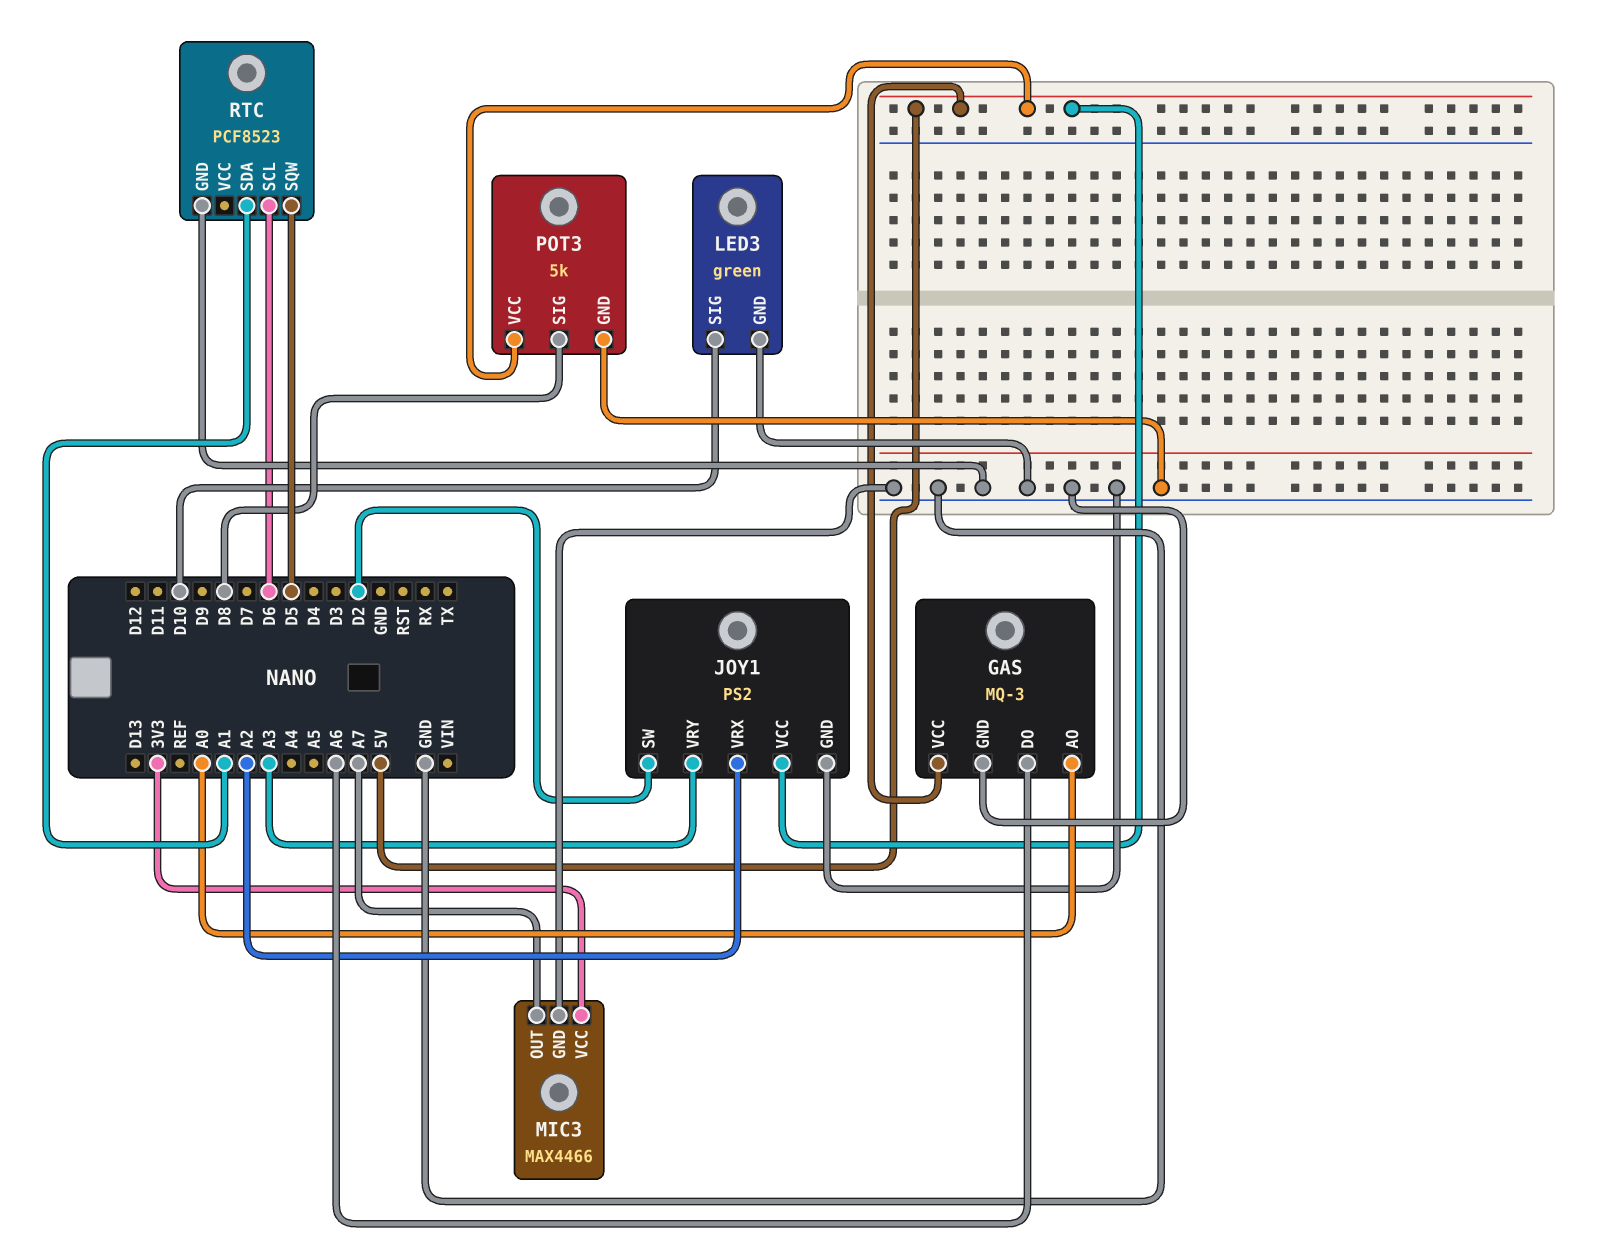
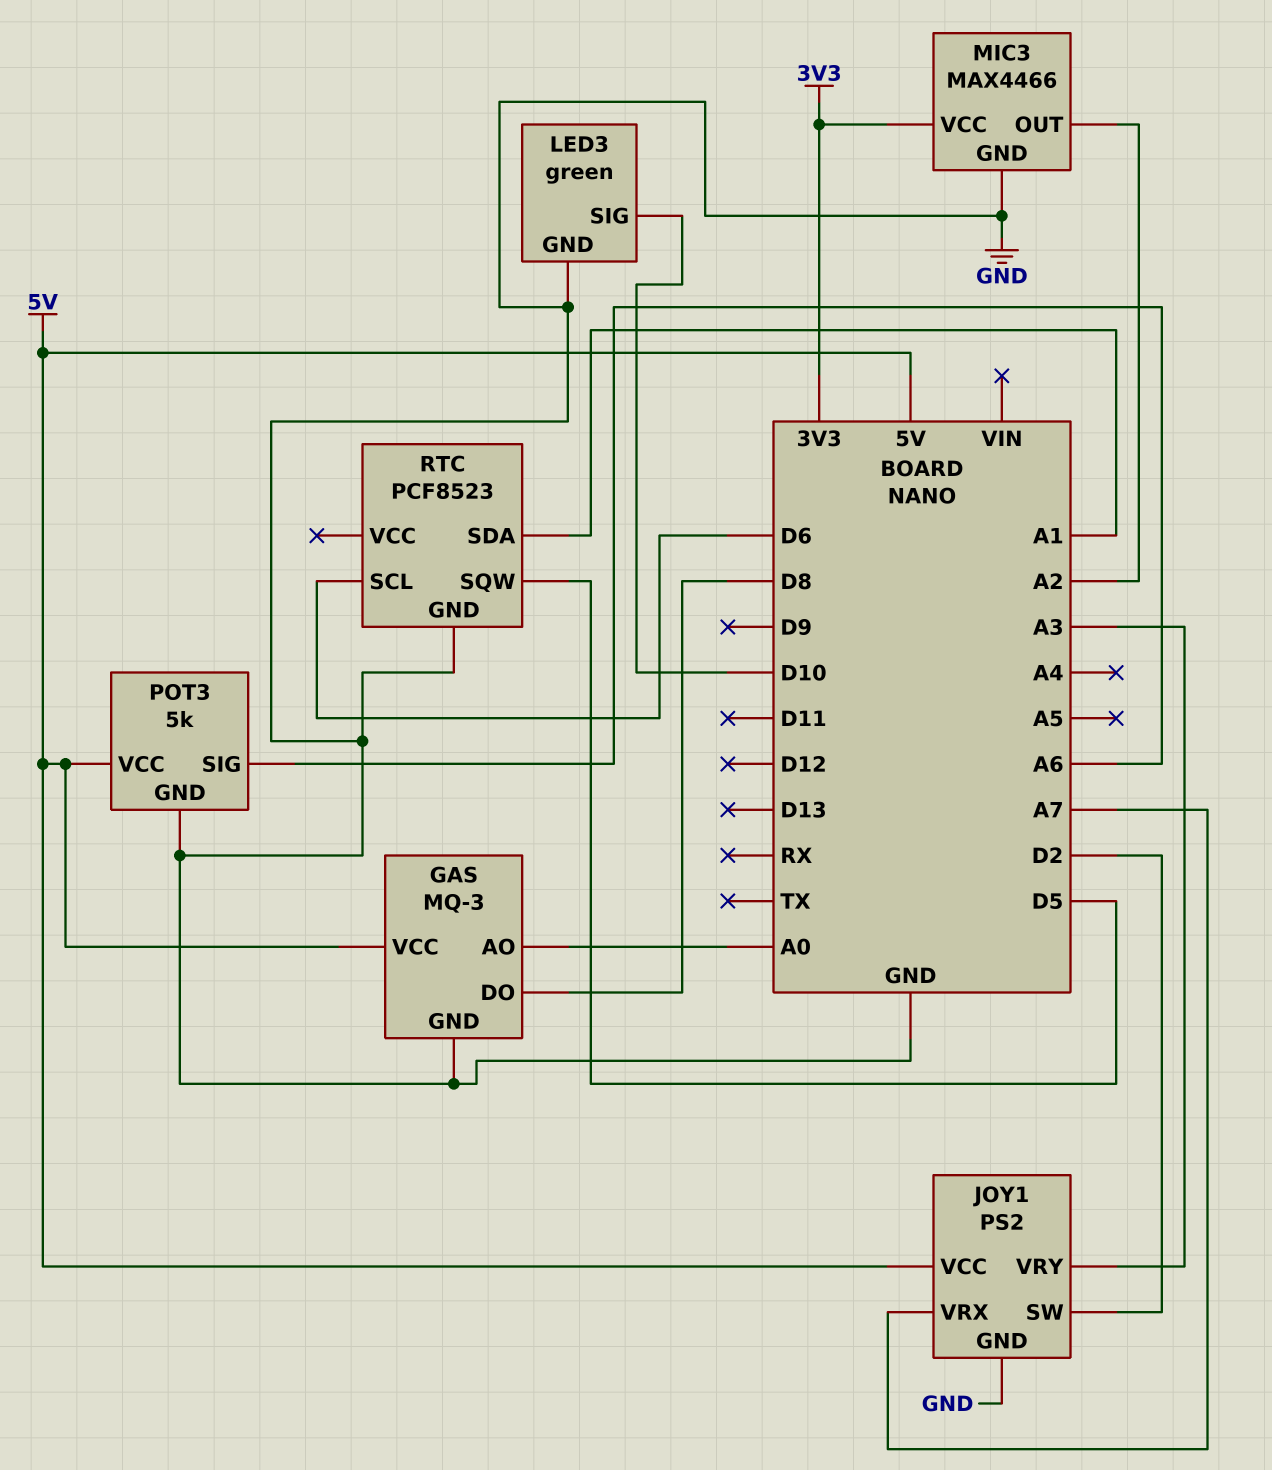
GAS pin DO: A6 -> D8
JOY1 pin VRX: A2 -> A7
MIC3 pin OUT: A7 -> A2
POT3 pin SIG: D8 -> A6

